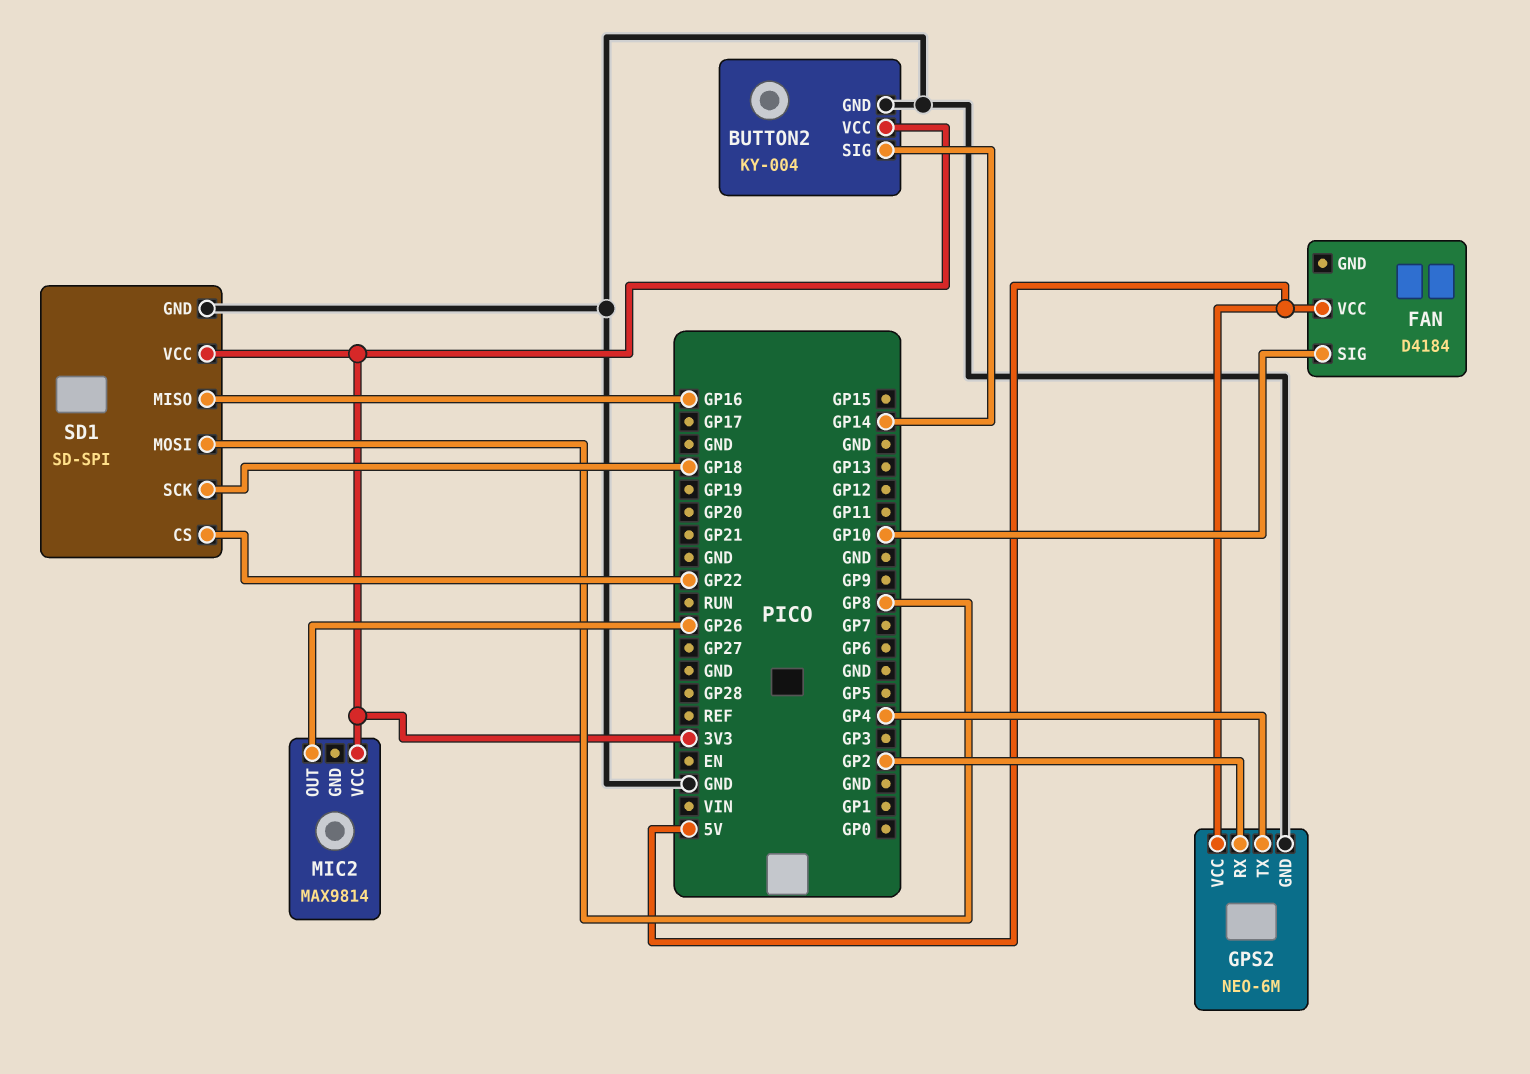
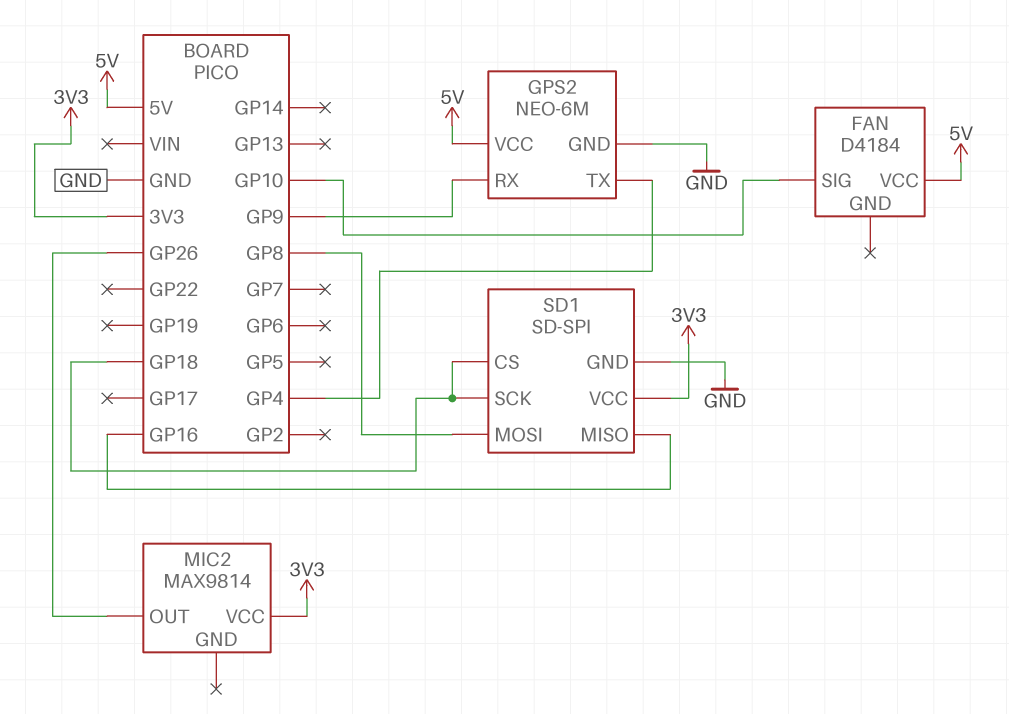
BUTTON2: KY-004 -> none
BUTTON2 pin GND: GND -> none
BUTTON2 pin SIG: GP14 -> none
BUTTON2 pin VCC: 3V3 -> none
GPS2 pin RX: GP2 -> GP9
SD1 pin CS: GP22 -> GP18

